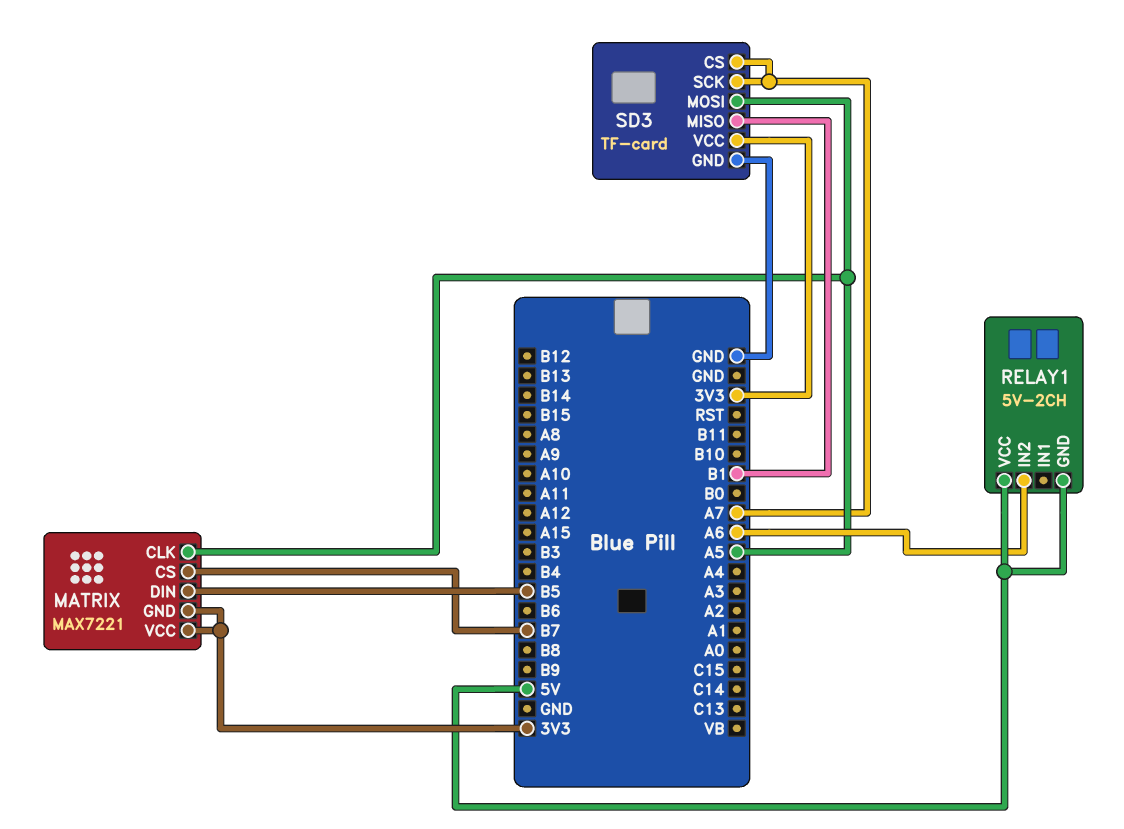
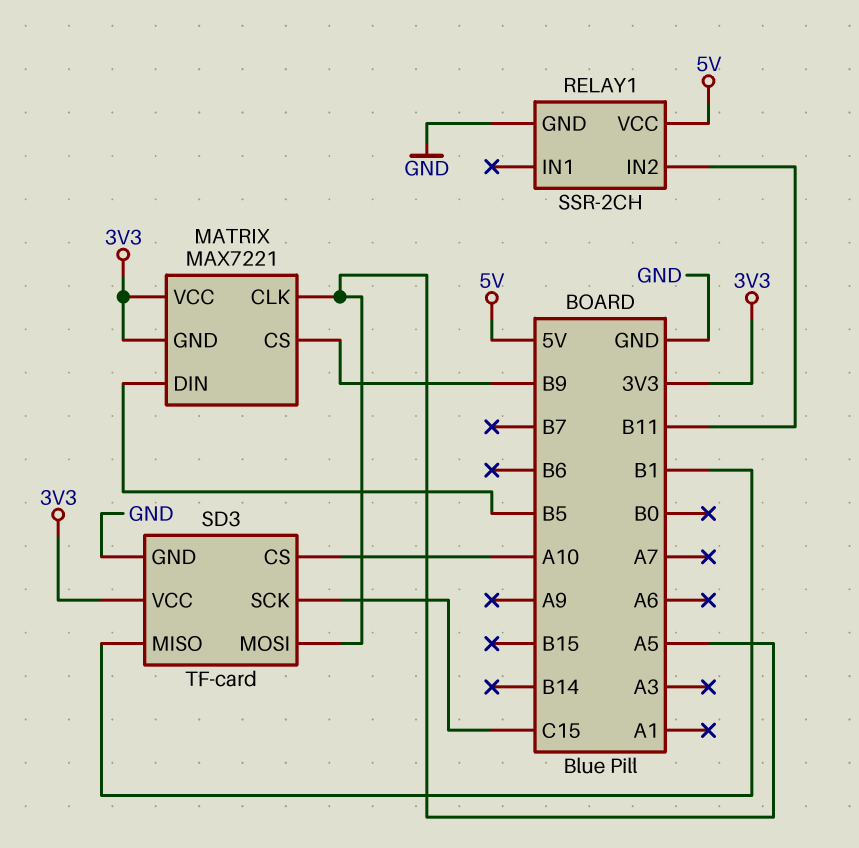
MATRIX pin CS: B7 -> B9
RELAY1: 5V-2CH -> SSR-2CH
RELAY1 pin GND: 5V -> GND
RELAY1 pin IN2: A6 -> B11
SD3 pin CS: A7 -> A10
SD3 pin SCK: A7 -> C15

